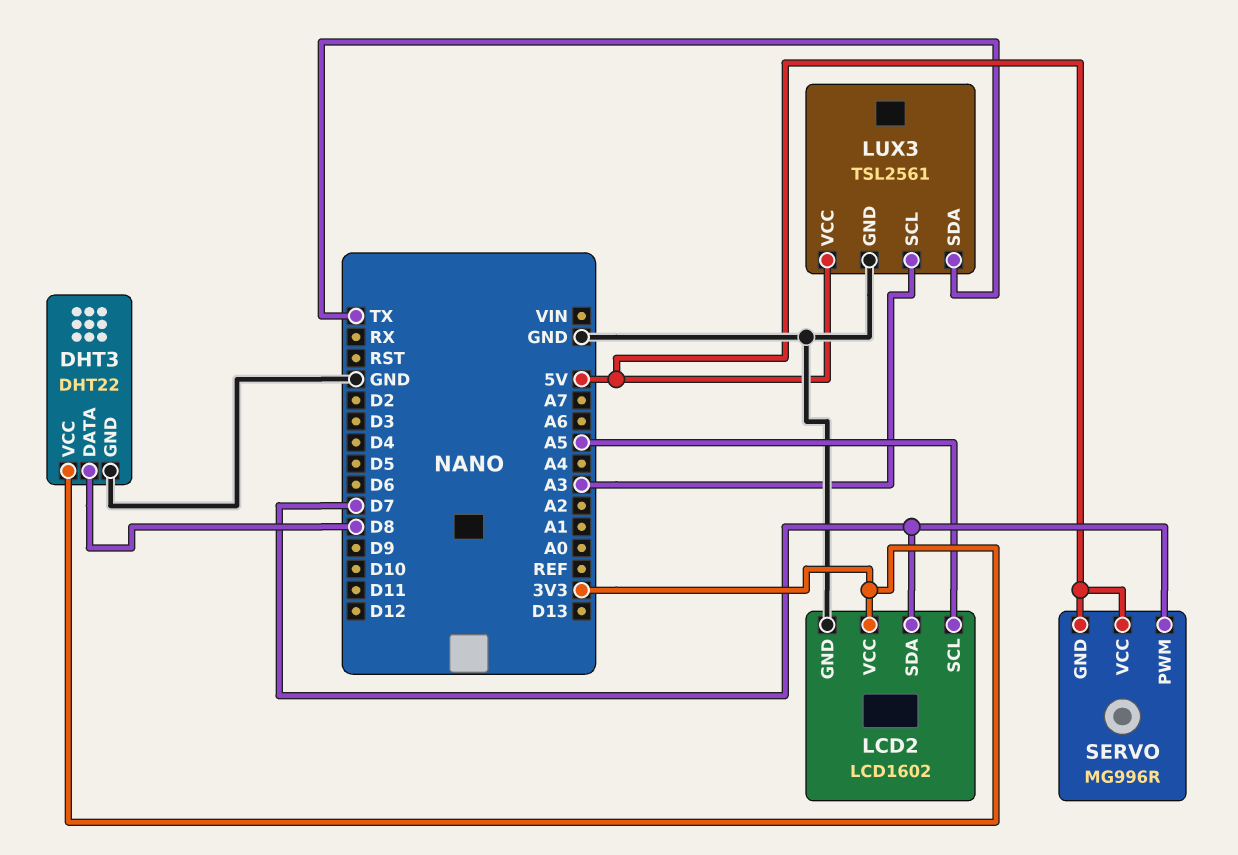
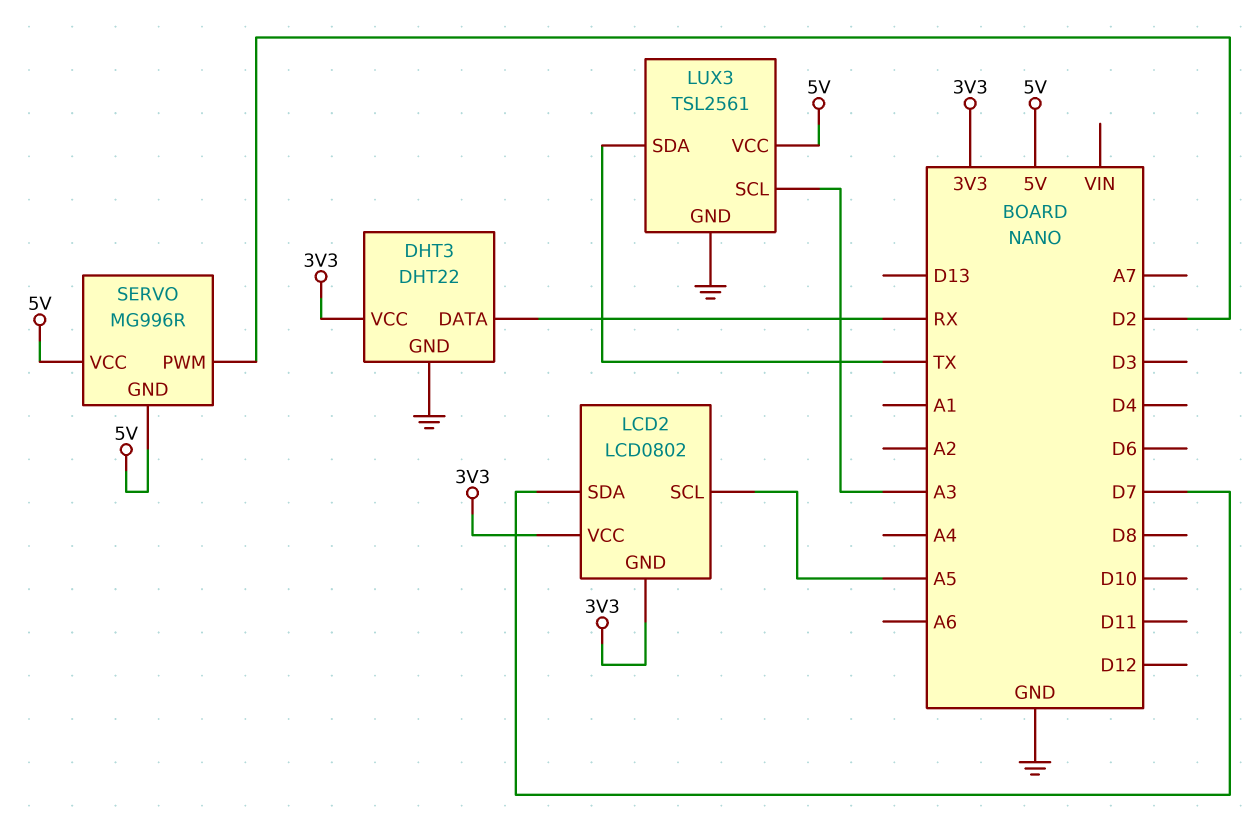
DHT3 pin DATA: D8 -> RX
LCD2: LCD1602 -> LCD0802
LCD2 pin GND: GND -> 3V3
SERVO pin PWM: D7 -> D2

